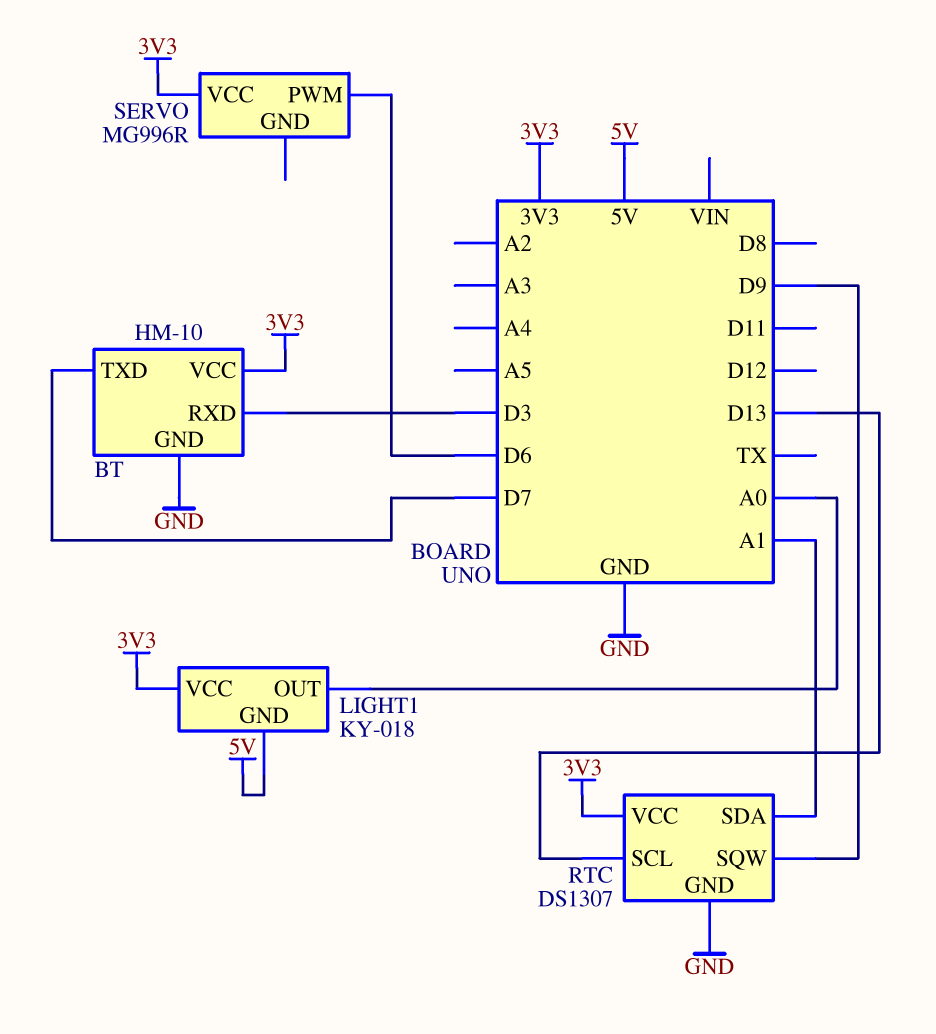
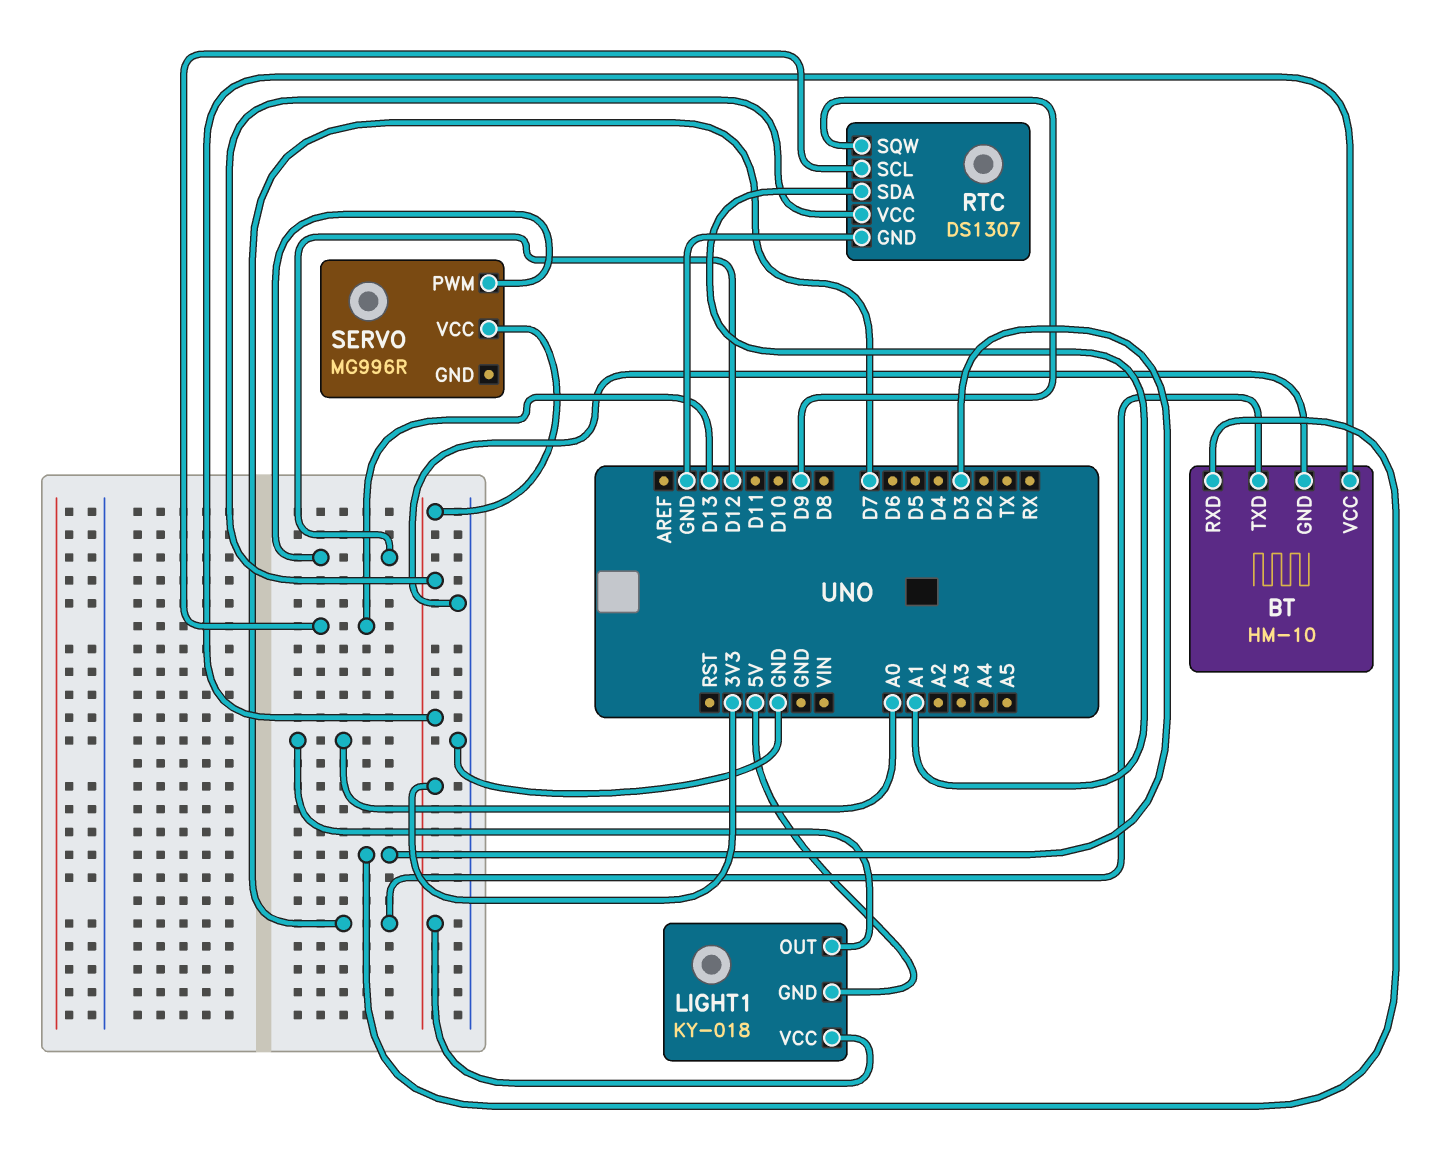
SERVO pin PWM: D6 -> D12

